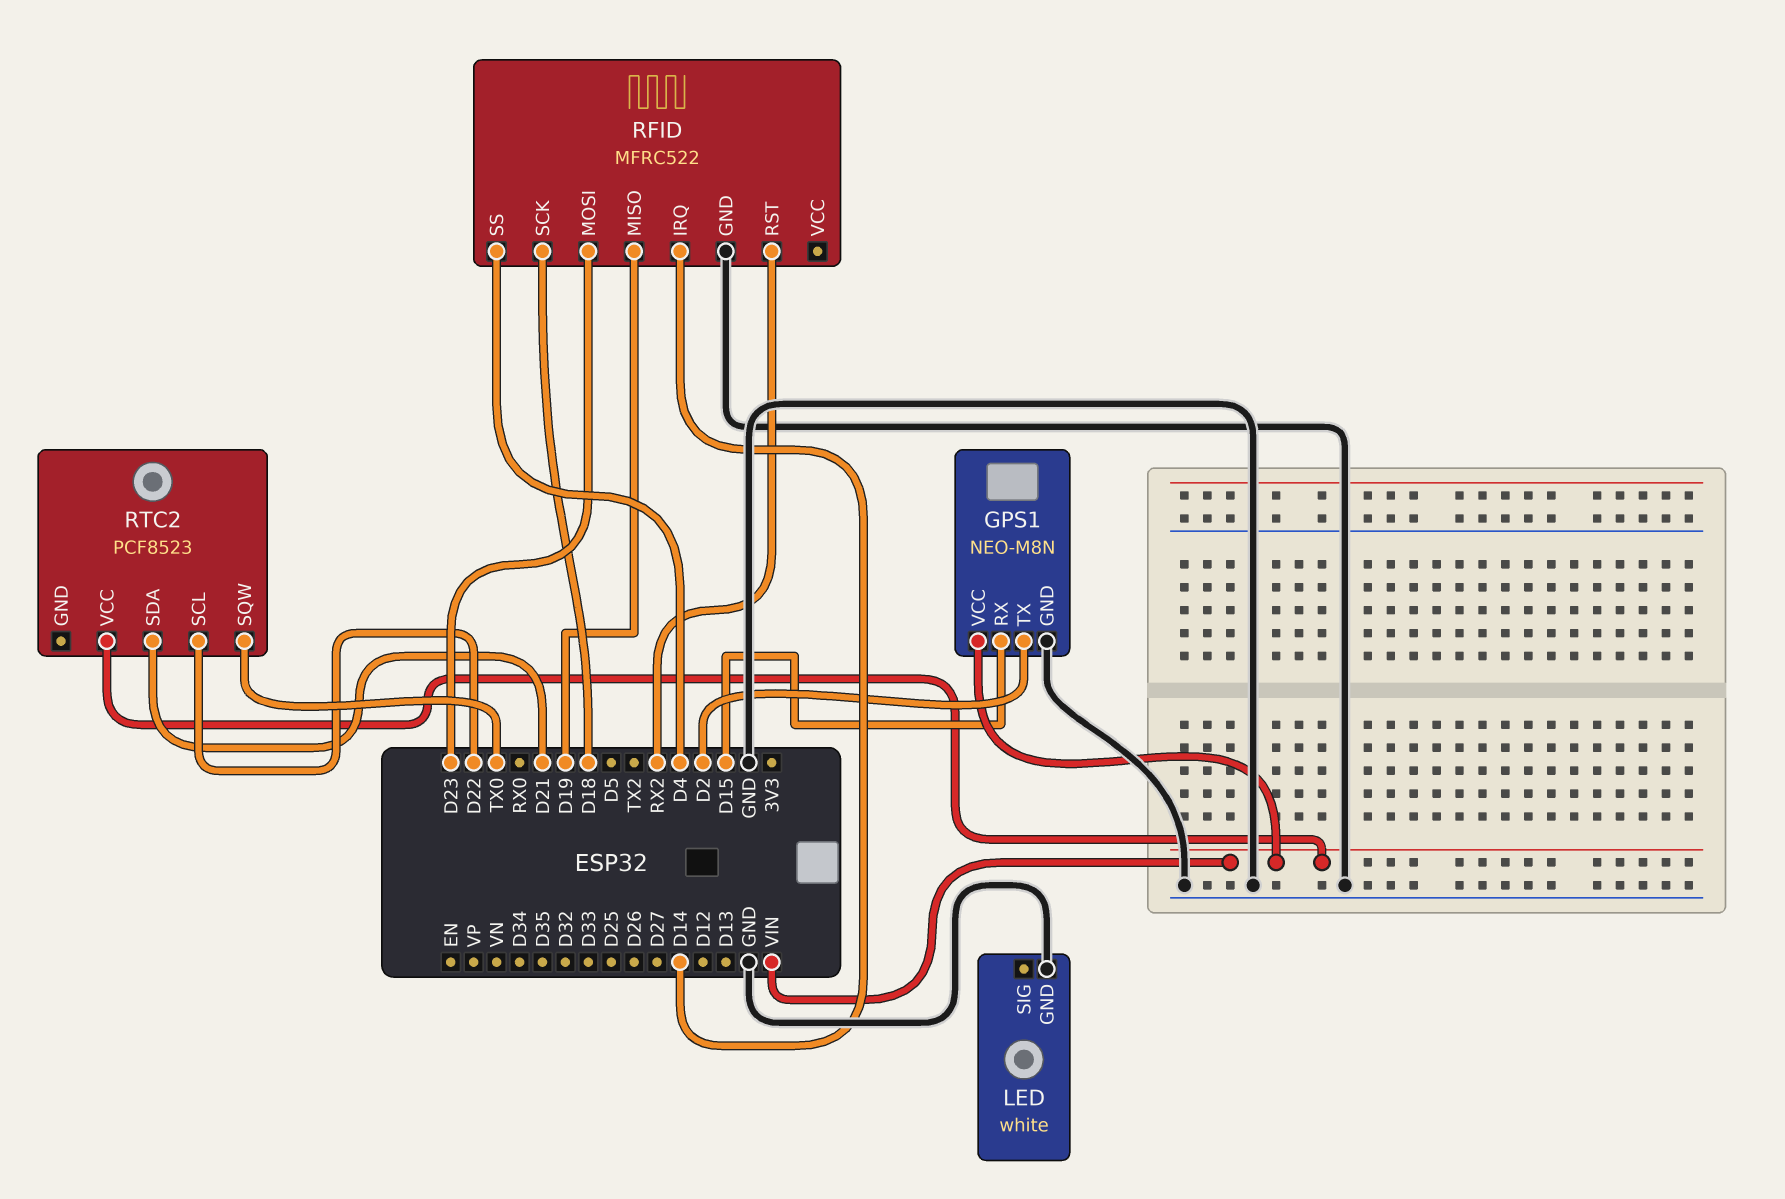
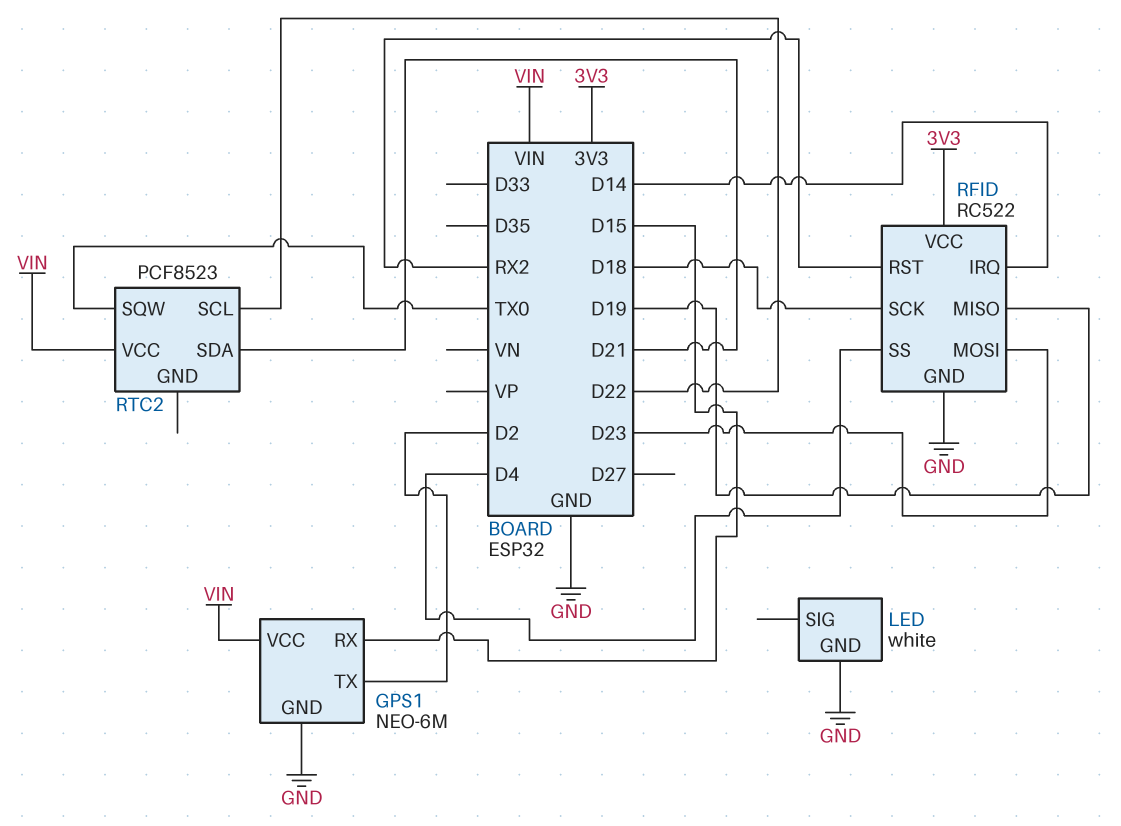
GPS1: NEO-M8N -> NEO-6M
RFID: MFRC522 -> RC522
RFID pin VCC: none -> 3V3

